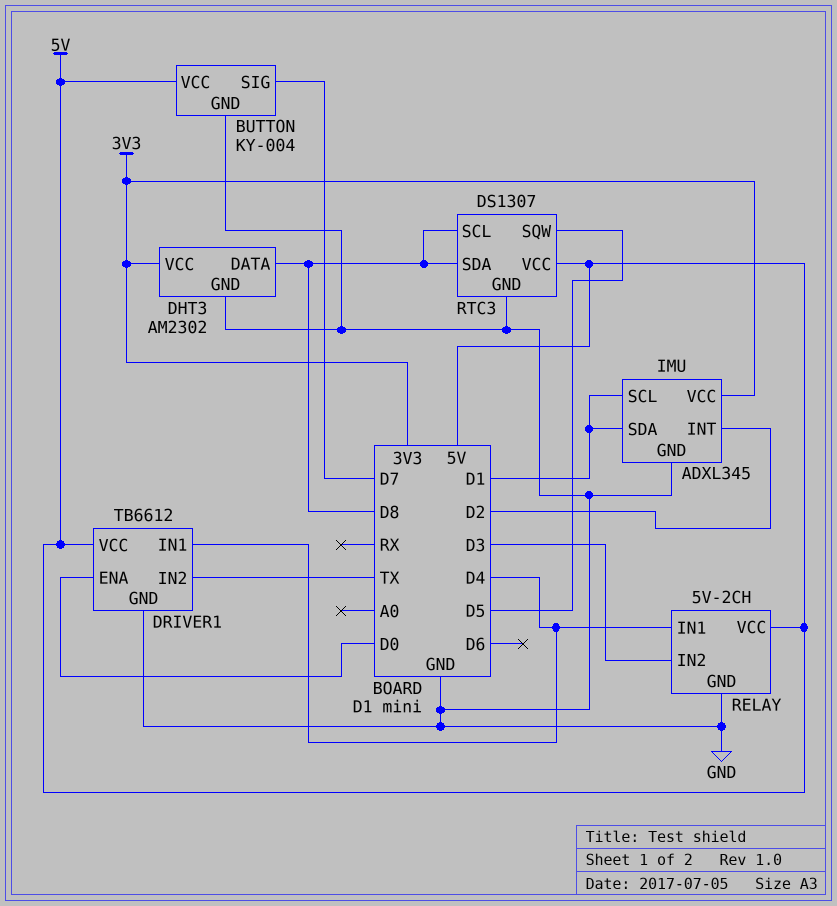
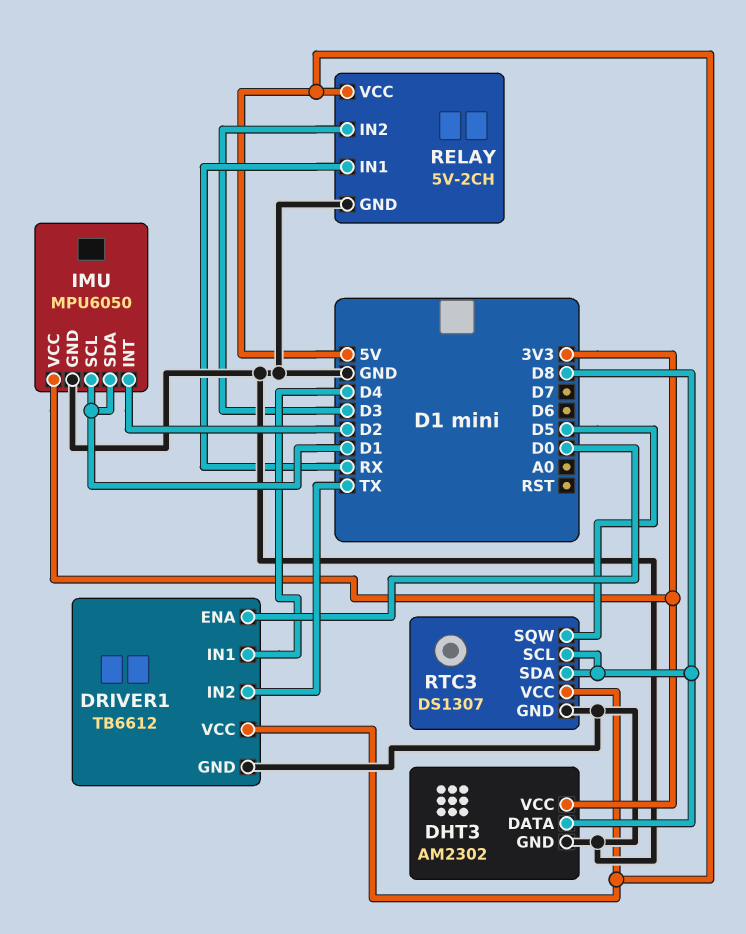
BUTTON: KY-004 -> none
BUTTON pin GND: GND -> none
BUTTON pin SIG: D7 -> none
BUTTON pin VCC: 5V -> none
IMU: ADXL345 -> MPU6050
RELAY pin IN1: D4 -> RX

